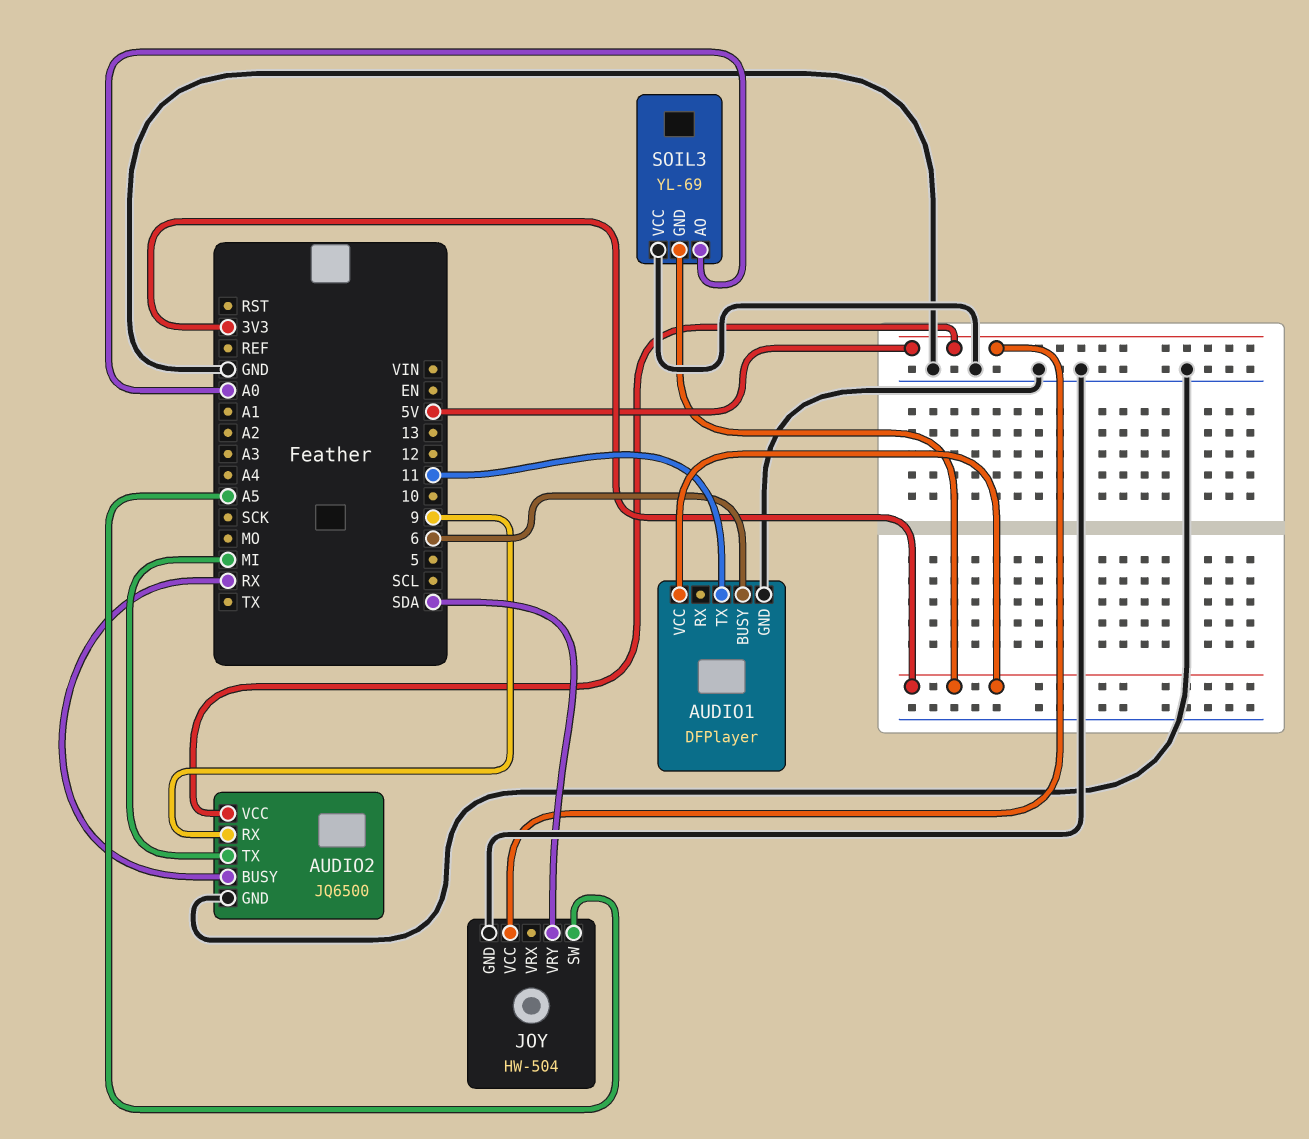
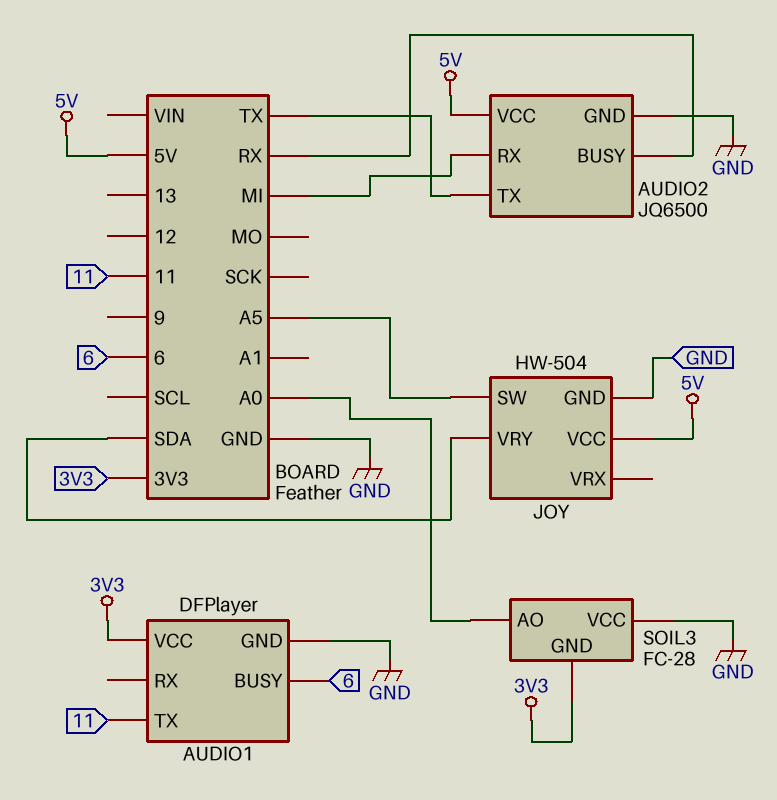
AUDIO2 pin RX: 9 -> MI
AUDIO2 pin TX: MI -> TX
SOIL3: YL-69 -> FC-28

